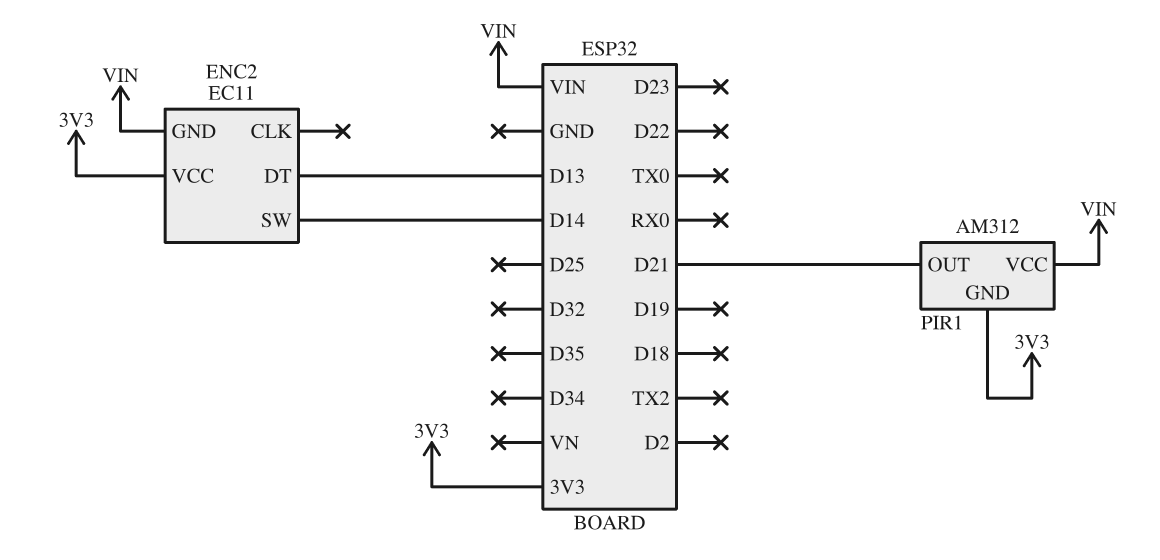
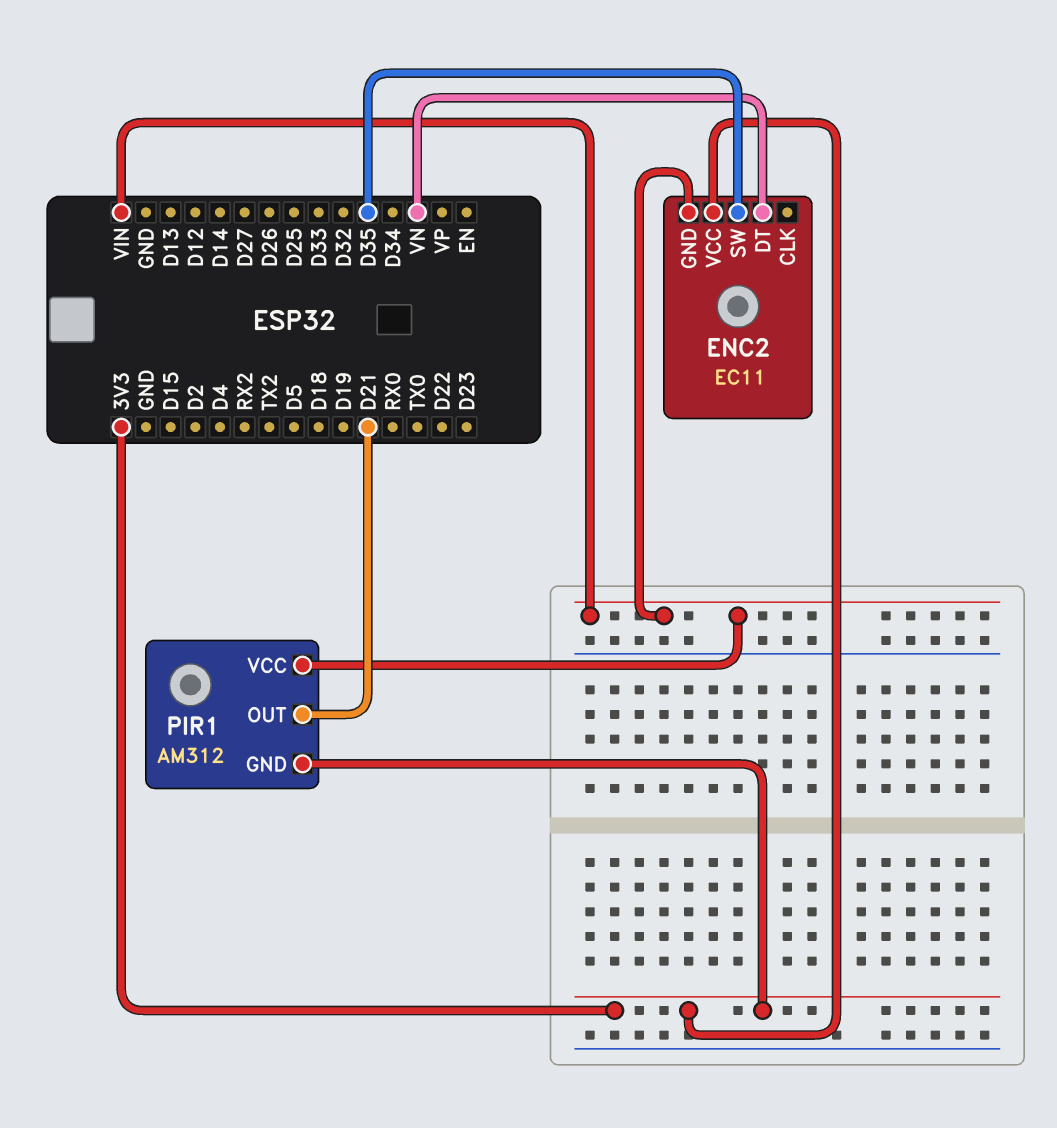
ENC2 pin DT: D13 -> VN
ENC2 pin SW: D14 -> D35

